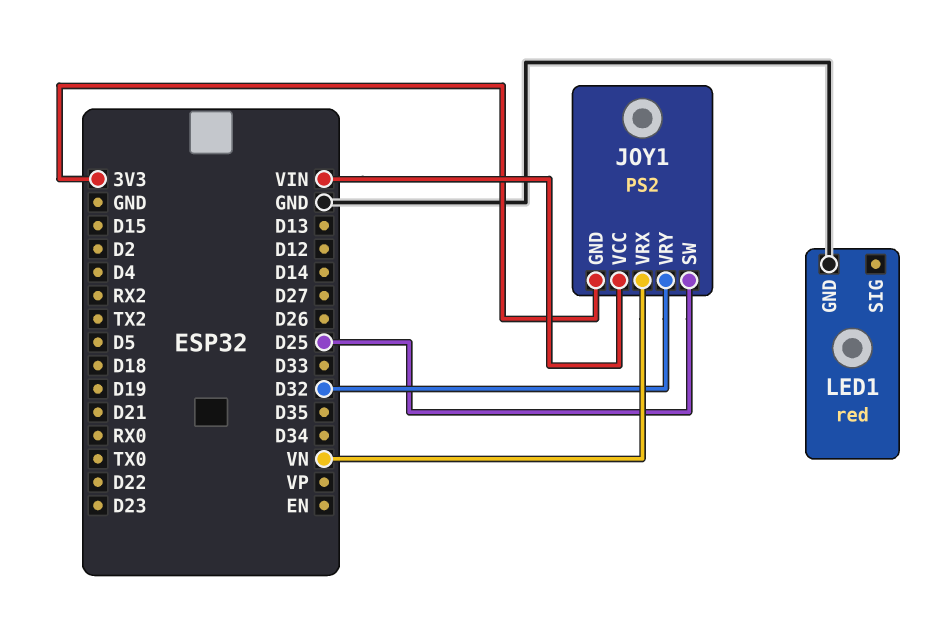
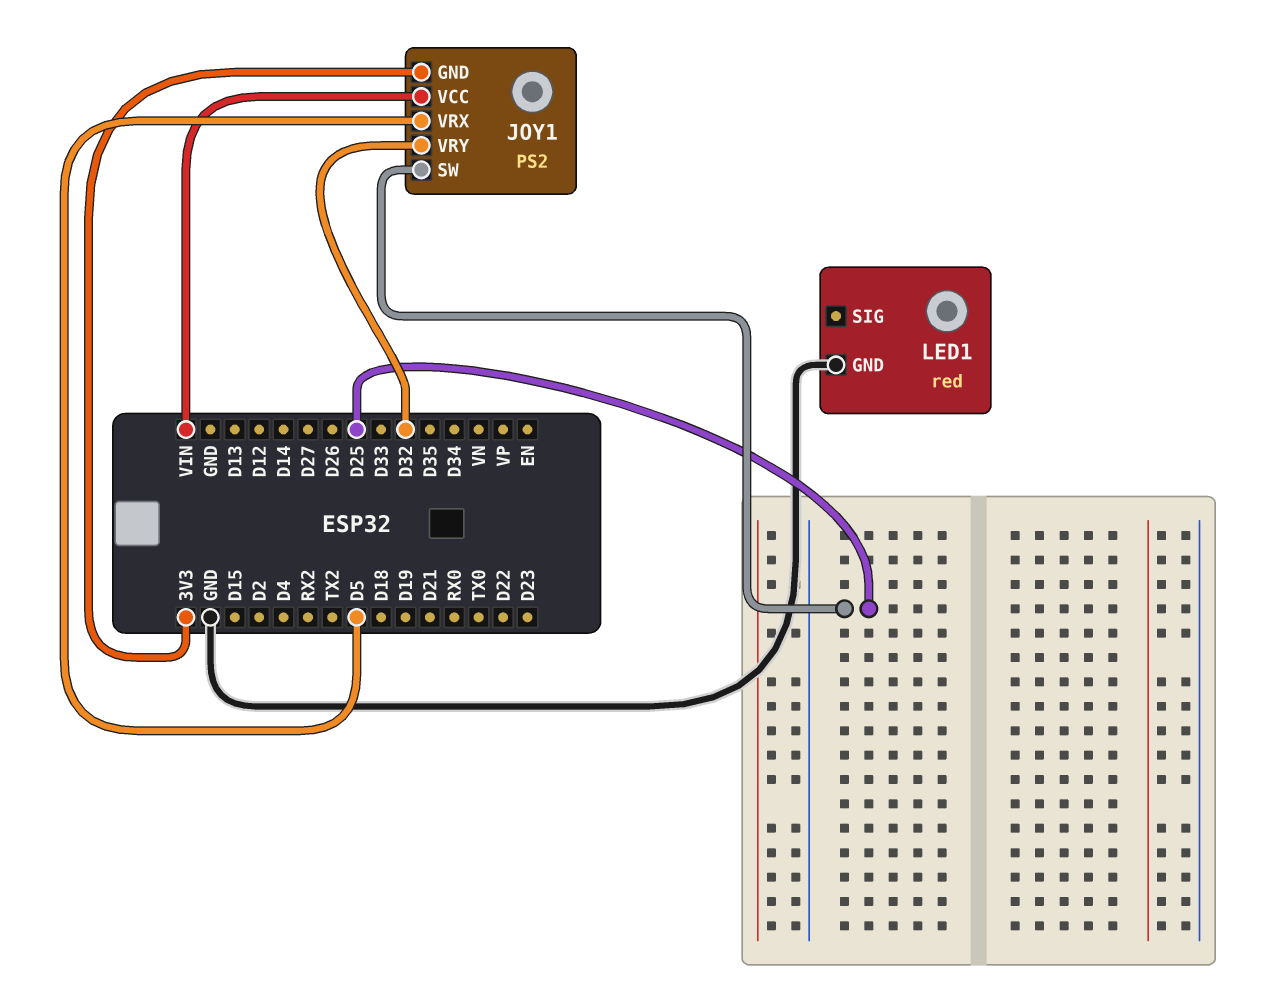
JOY1 pin VRX: VN -> D5

